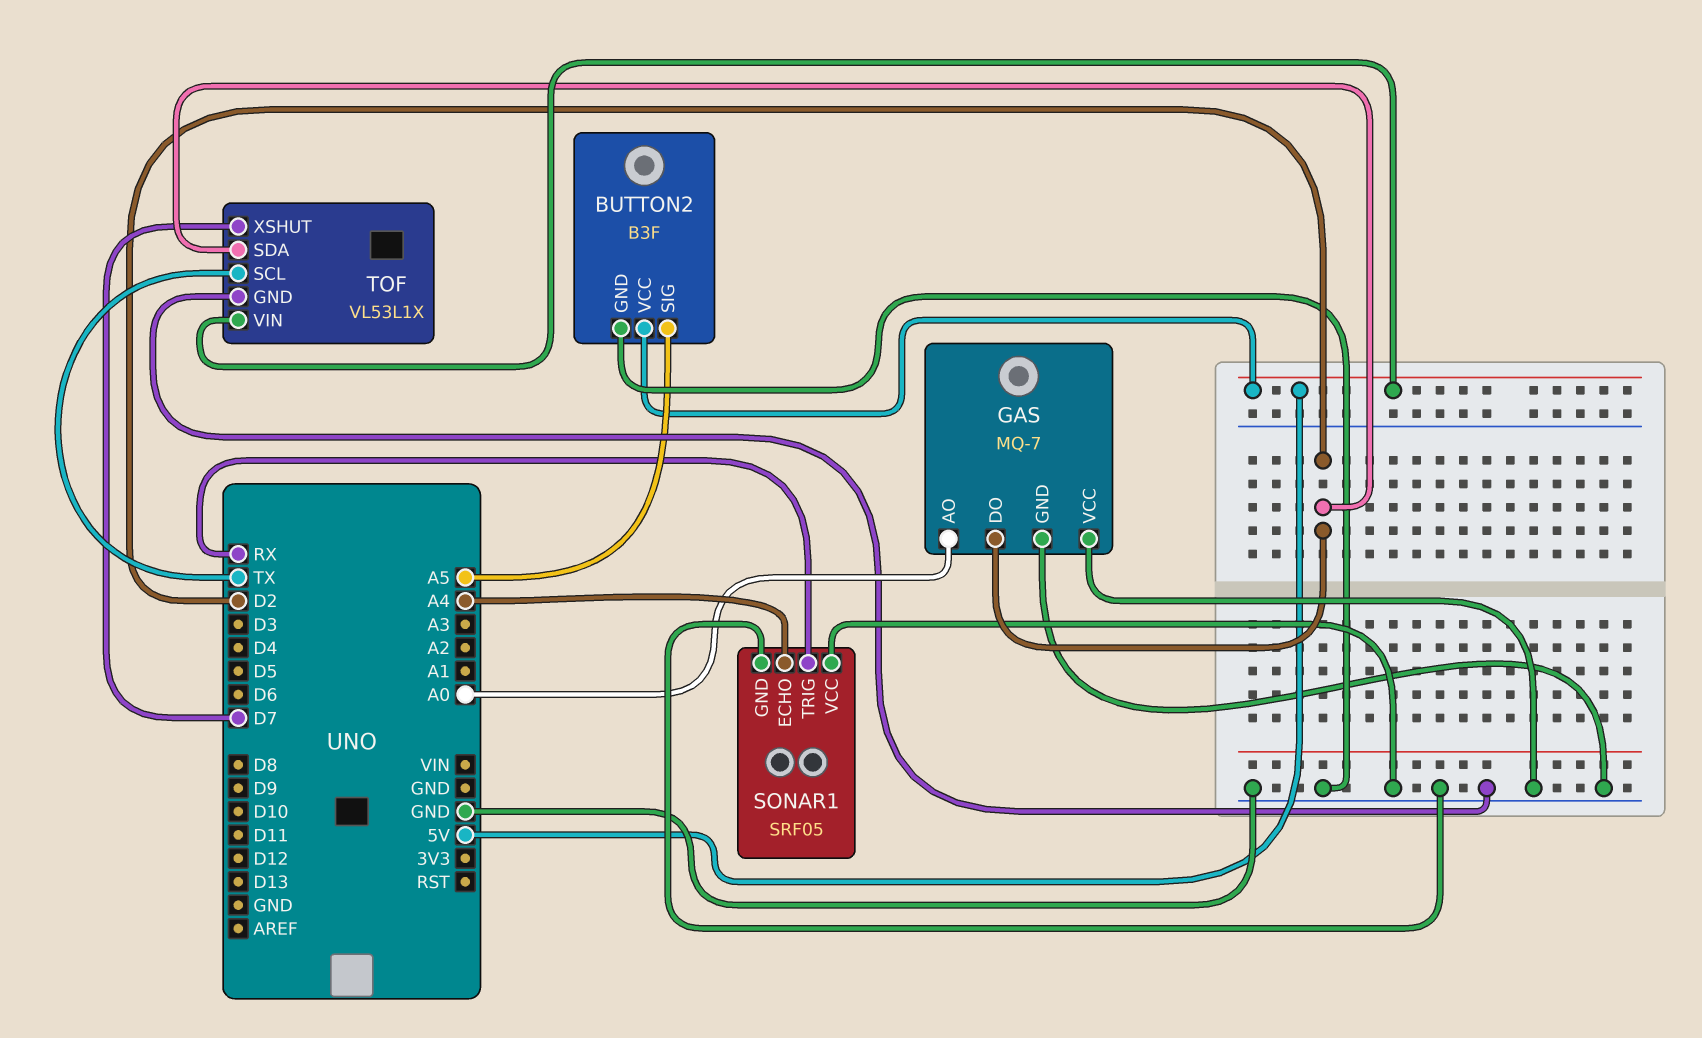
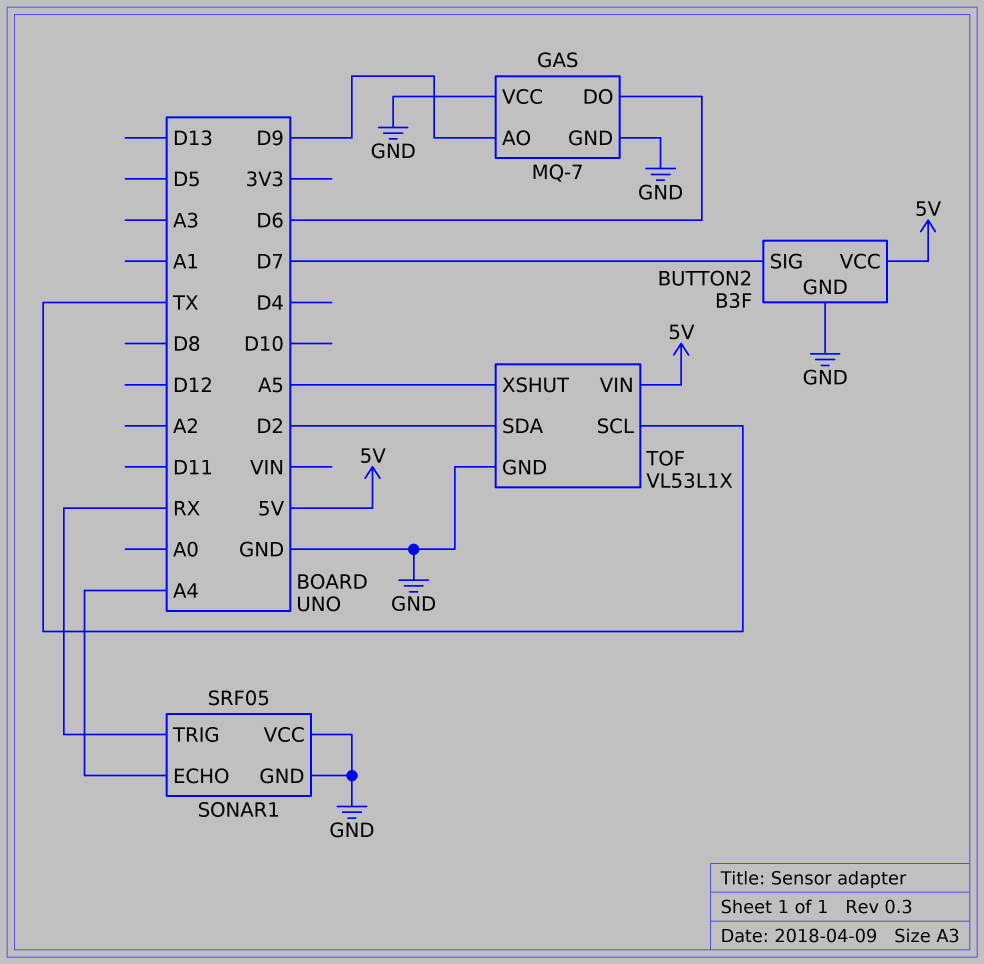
BUTTON2 pin SIG: A5 -> D7
GAS pin AO: A0 -> D9
GAS pin DO: D2 -> D6
TOF pin XSHUT: D7 -> A5

